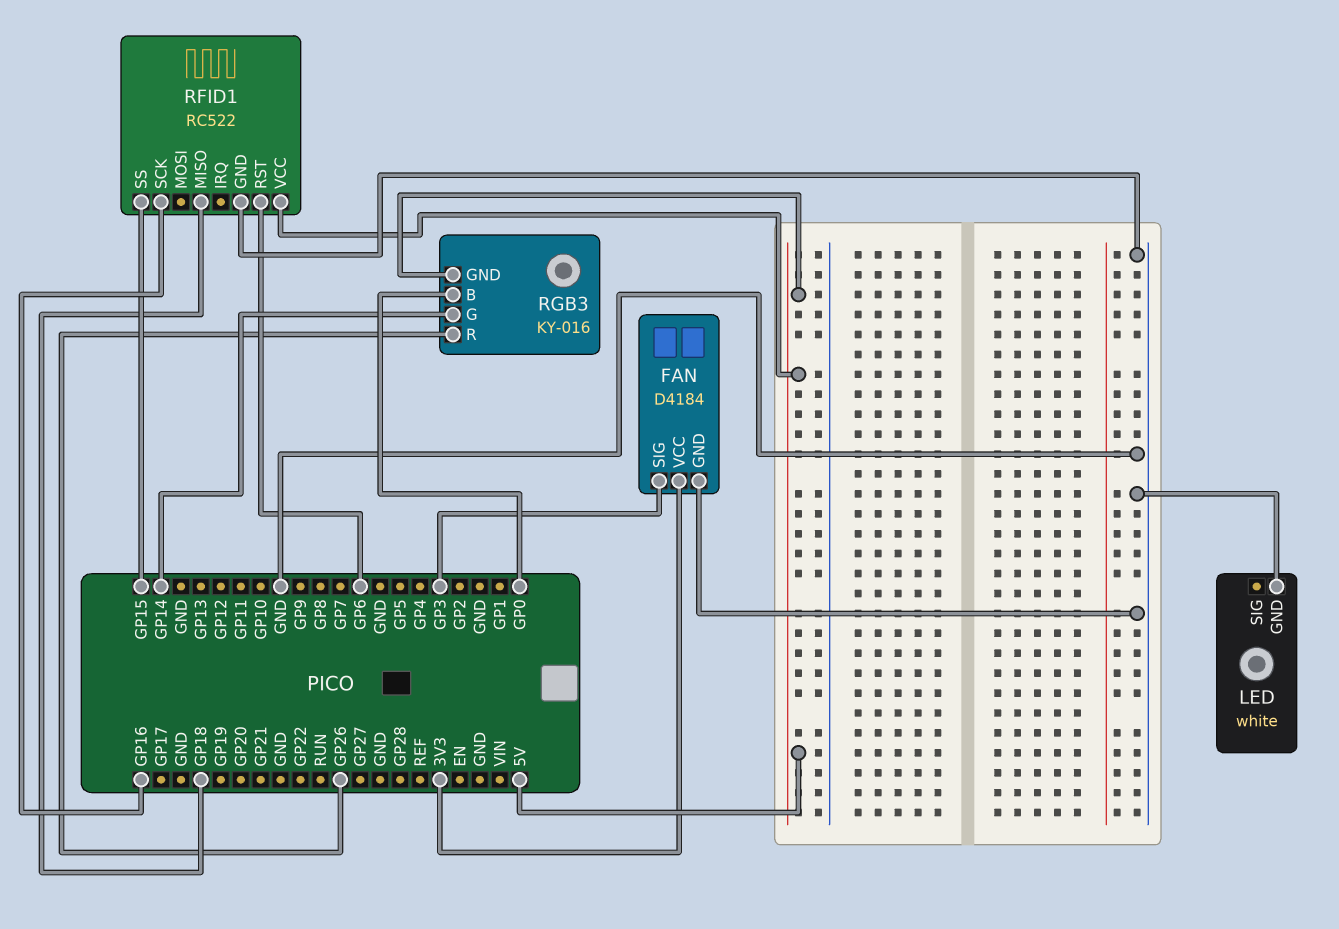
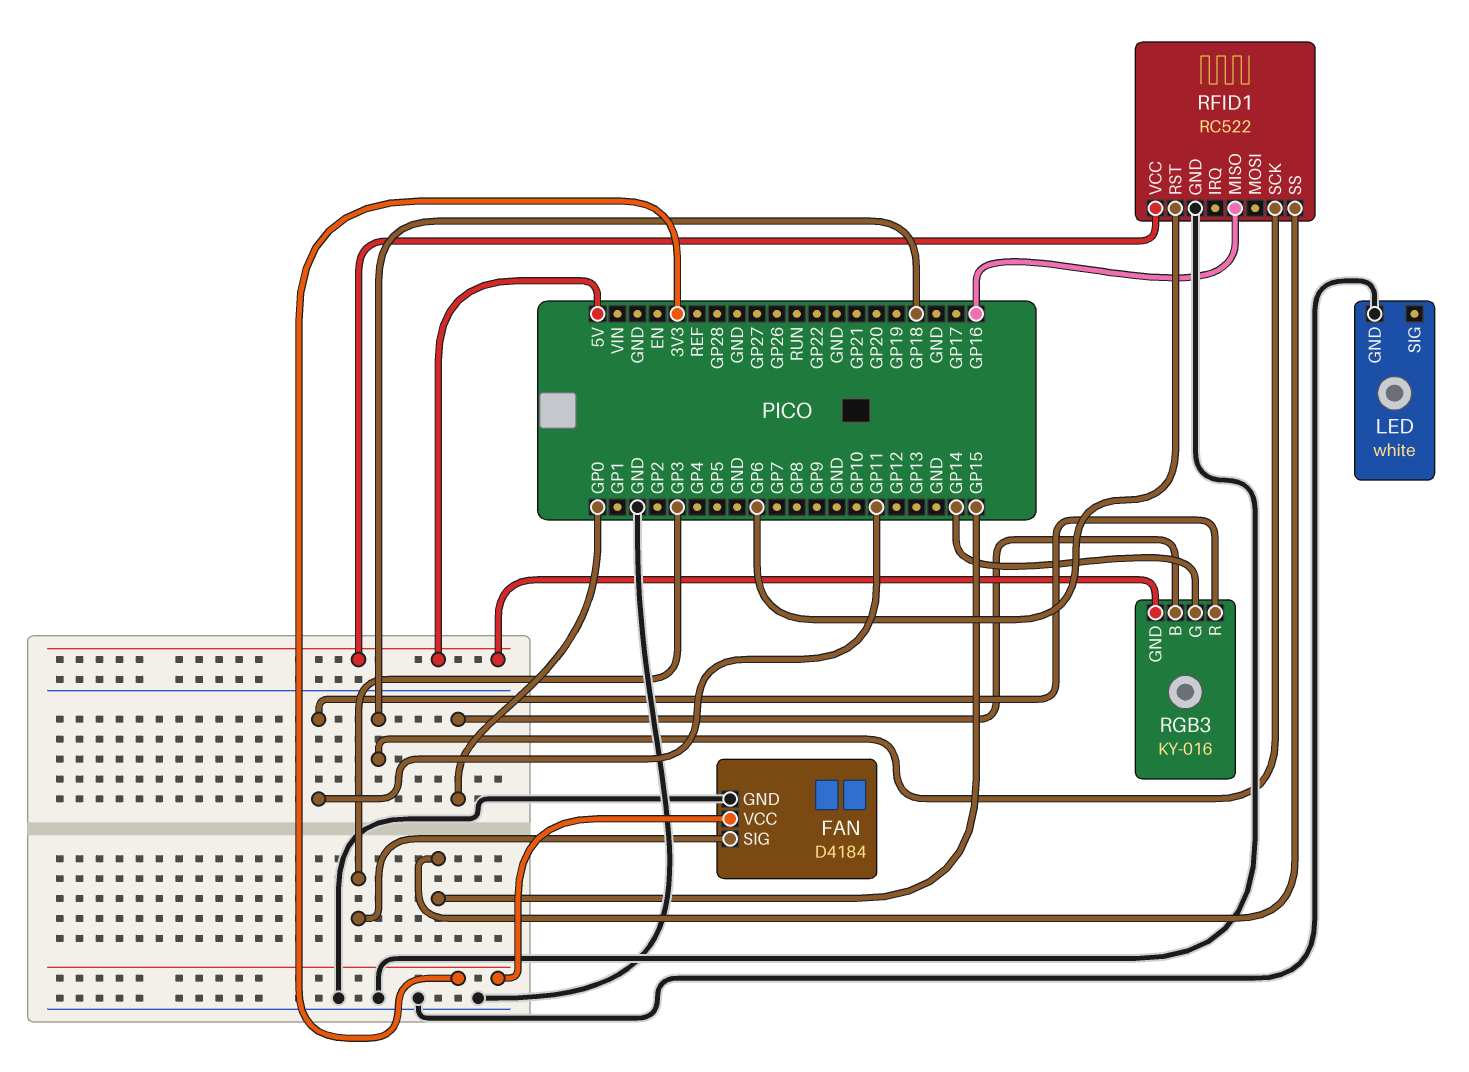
RFID1 pin MISO: GP18 -> GP16
RFID1 pin SCK: GP16 -> GP18
RGB3 pin R: GP26 -> GP11

